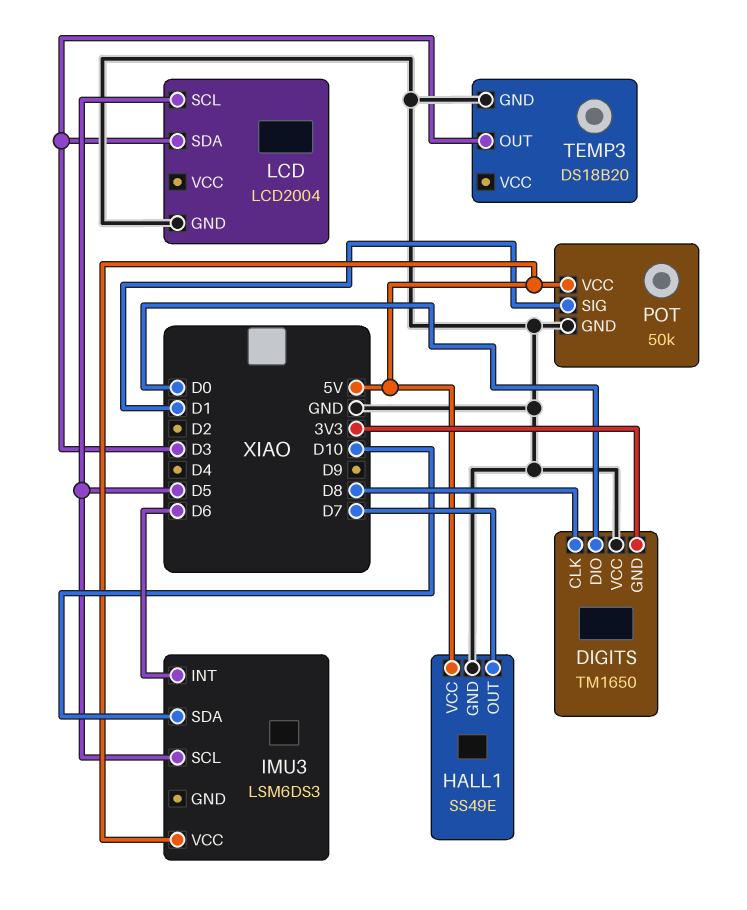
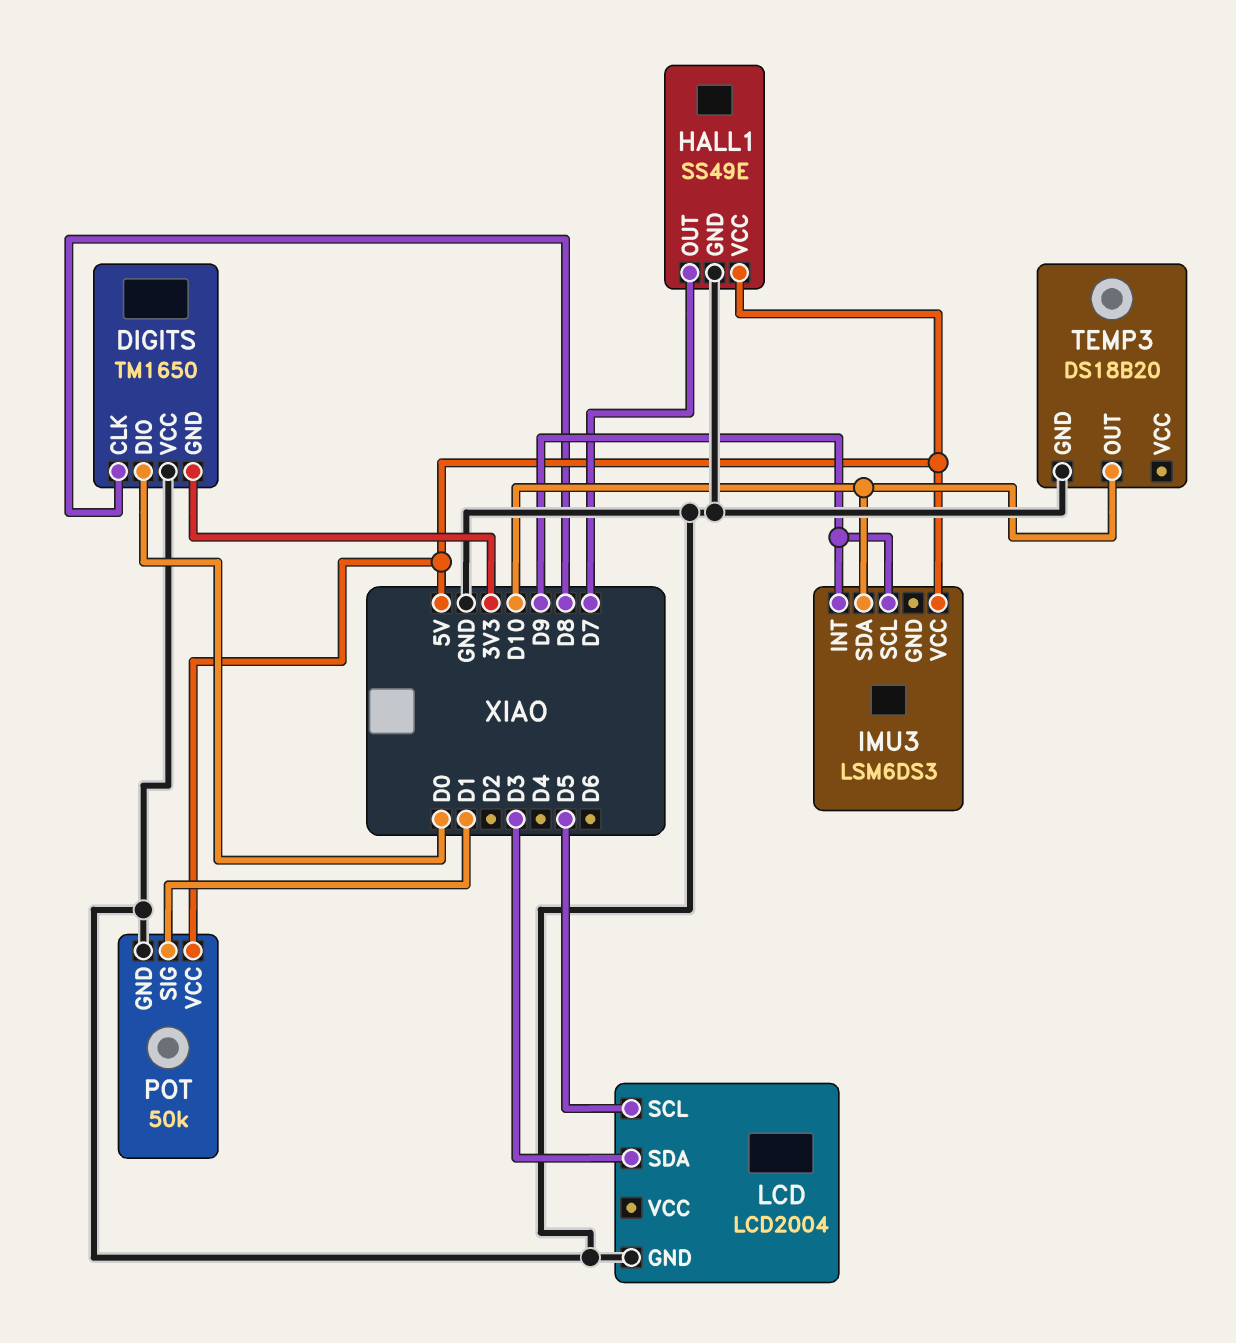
IMU3 pin INT: D6 -> D9
IMU3 pin SCL: D5 -> D9
TEMP3 pin OUT: D3 -> D10

